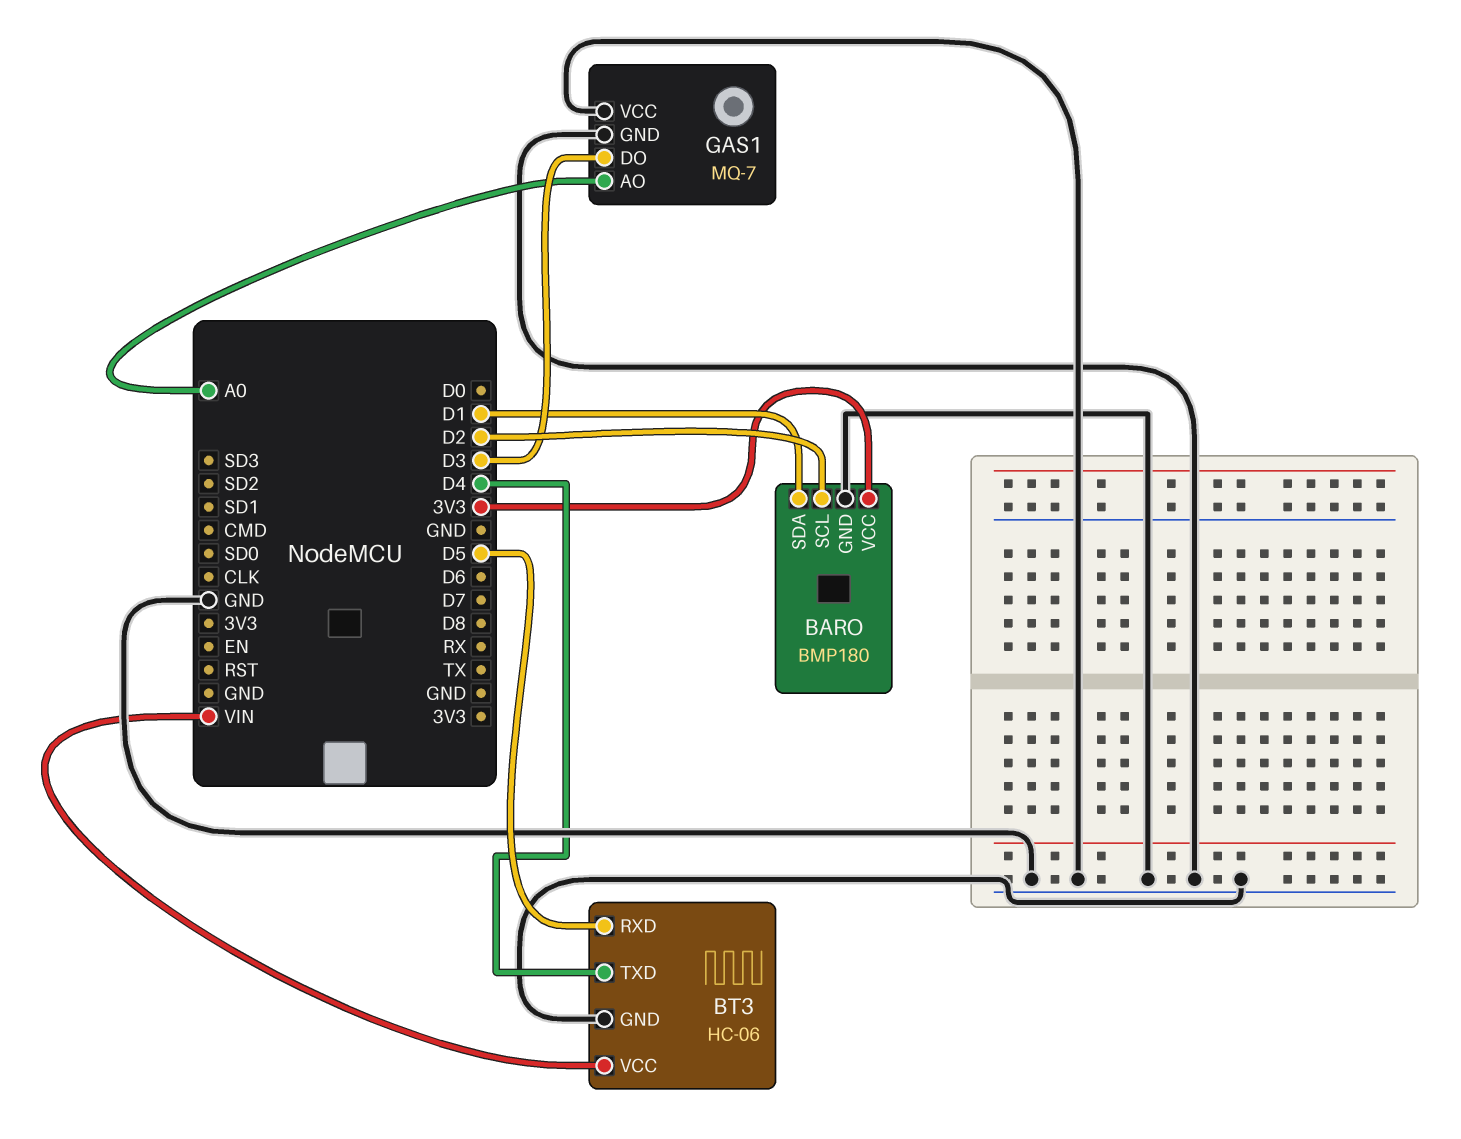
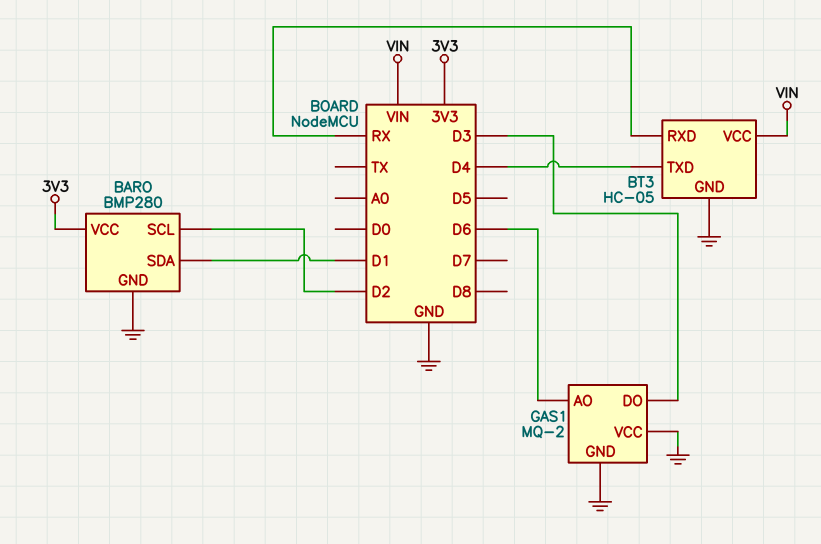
BARO: BMP180 -> BMP280
BT3: HC-06 -> HC-05
BT3 pin RXD: D5 -> RX
GAS1: MQ-7 -> MQ-2
GAS1 pin AO: A0 -> D6

